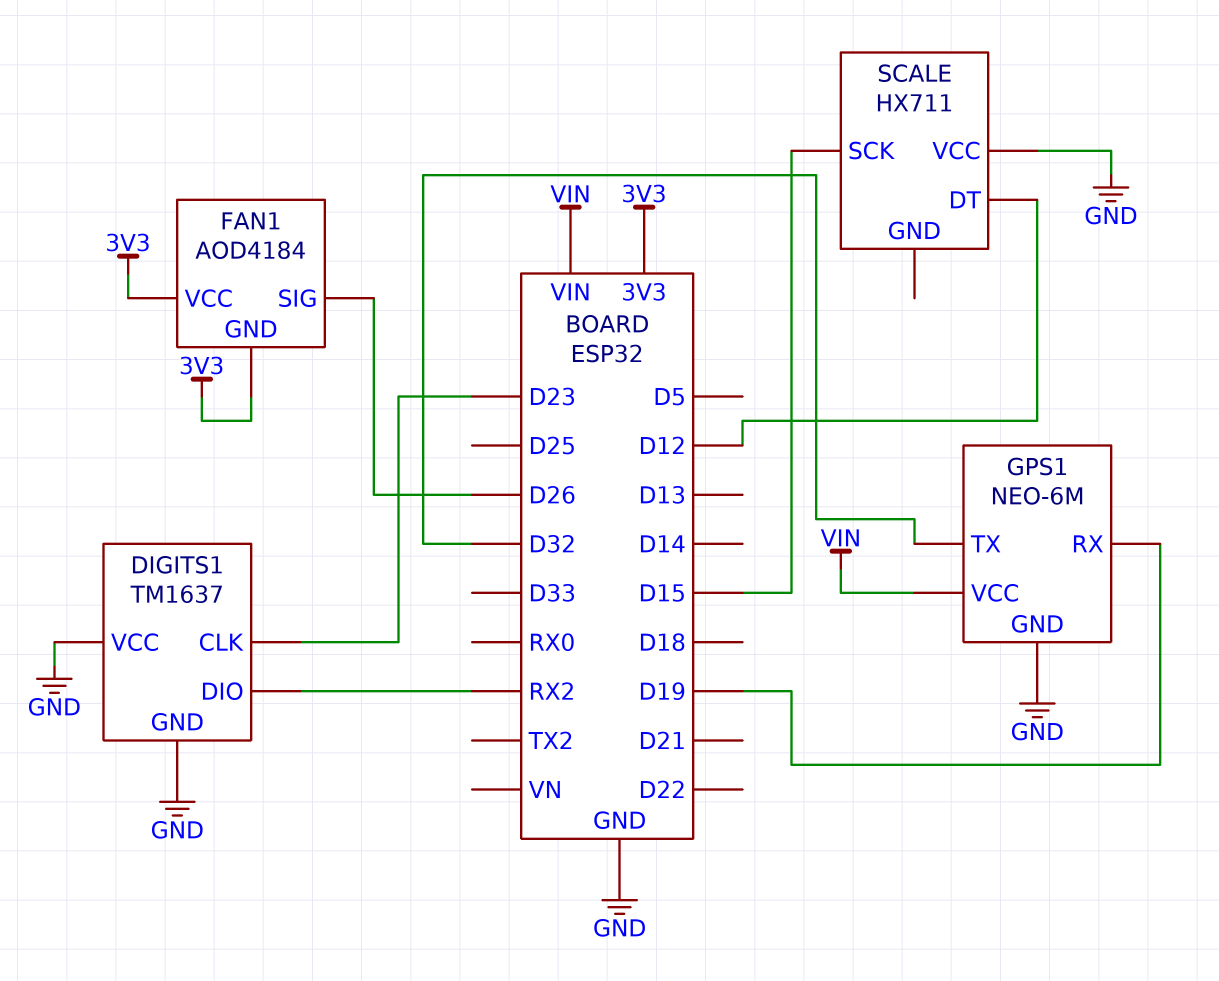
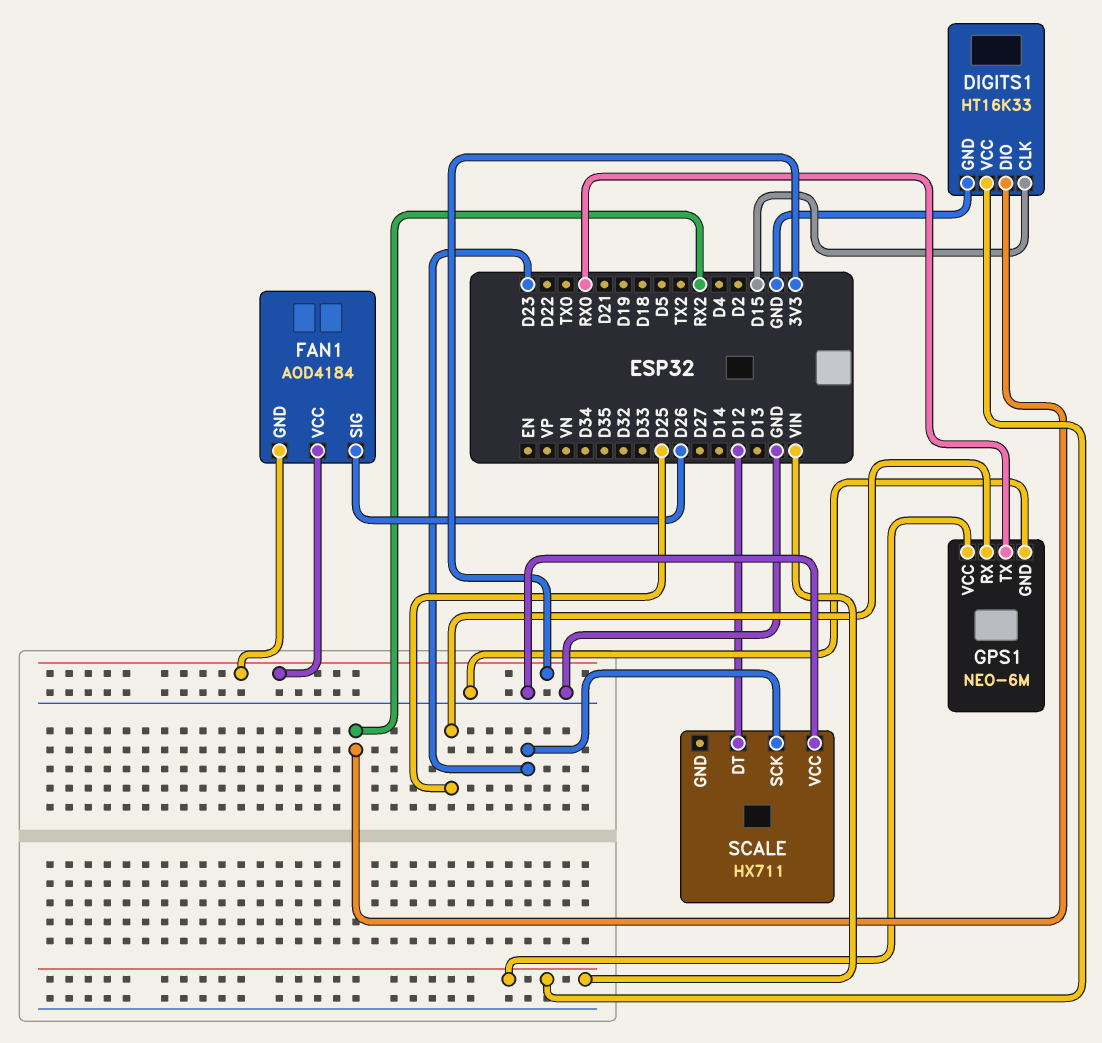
DIGITS1: TM1637 -> HT16K33
DIGITS1 pin CLK: D23 -> D15
DIGITS1 pin VCC: GND -> VIN
GPS1 pin RX: D19 -> D25
GPS1 pin TX: D32 -> RX0
SCALE pin SCK: D15 -> D23

